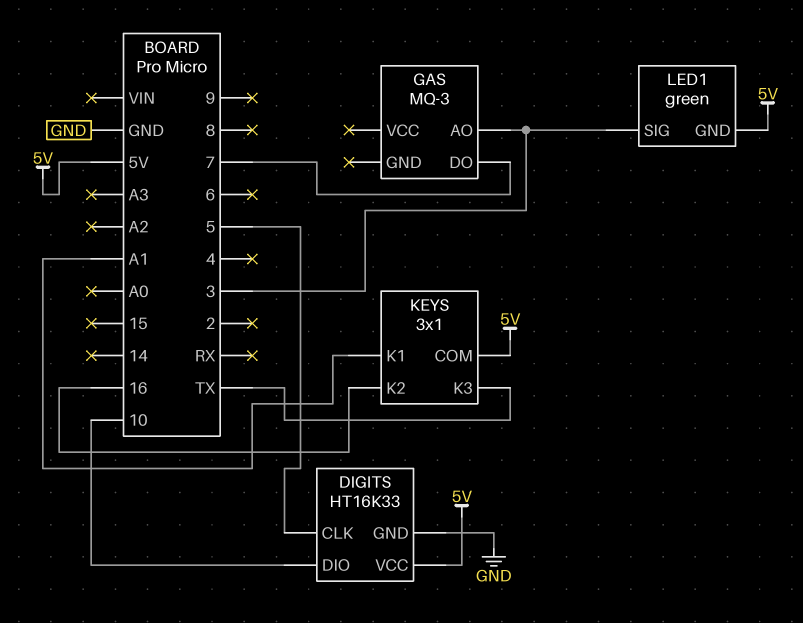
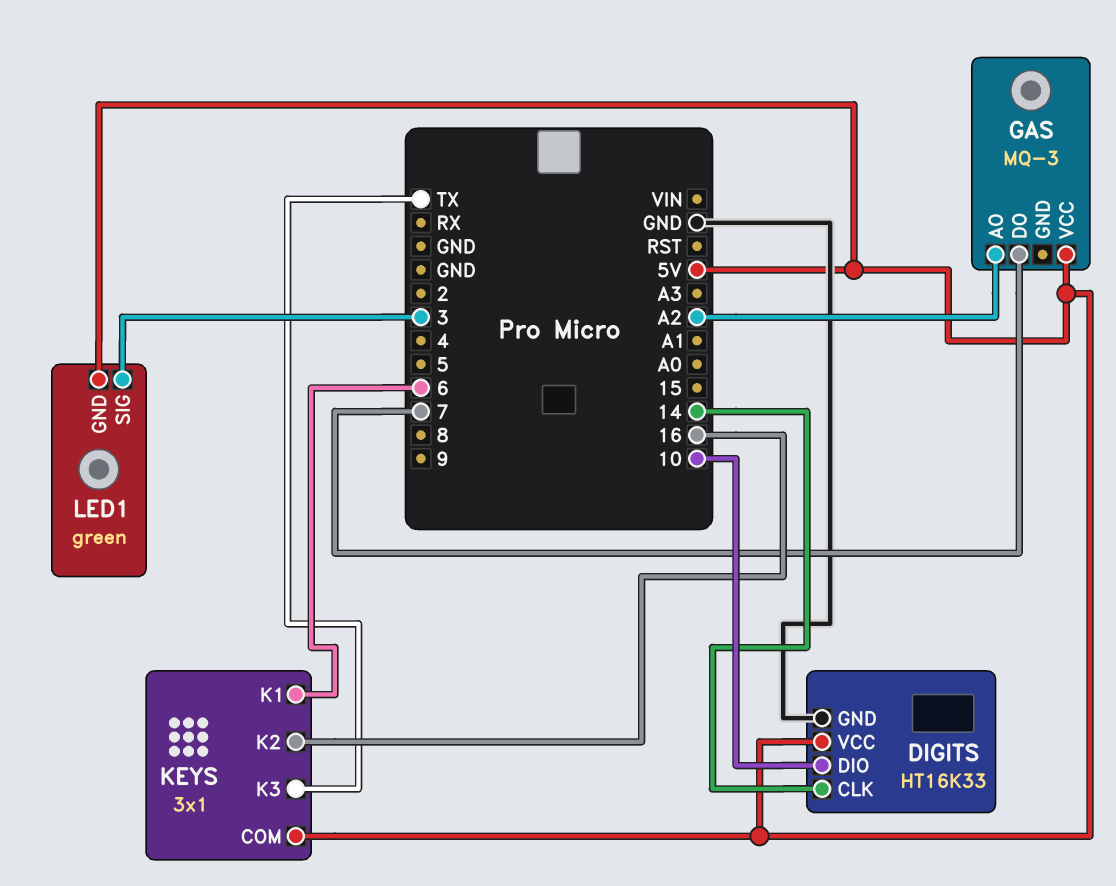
DIGITS pin CLK: 5 -> 14
GAS pin AO: 3 -> A2
GAS pin VCC: none -> 5V
KEYS pin K1: A1 -> 6

